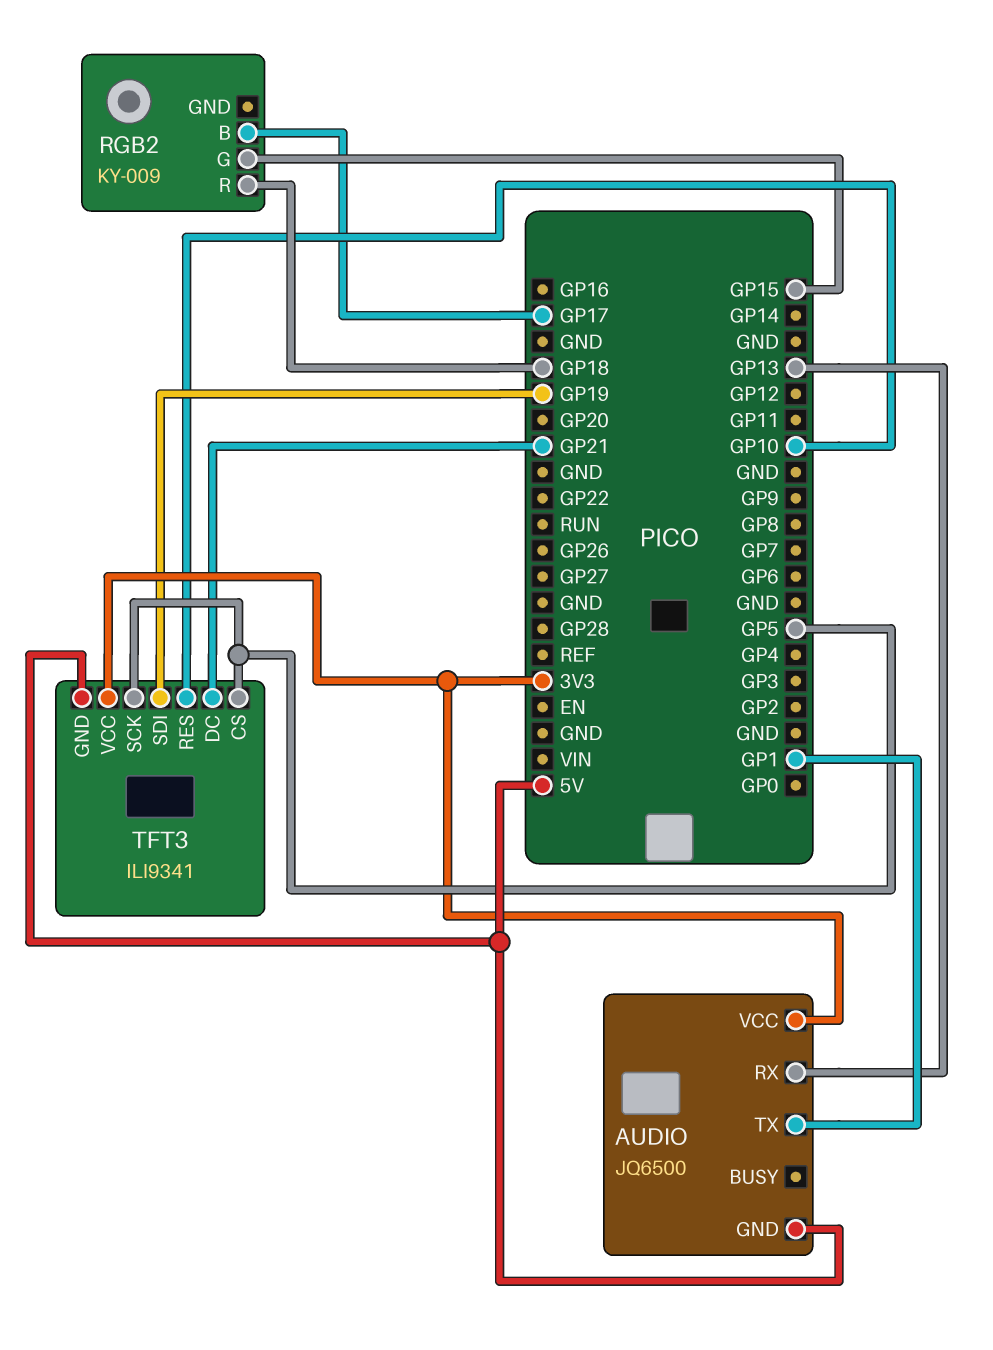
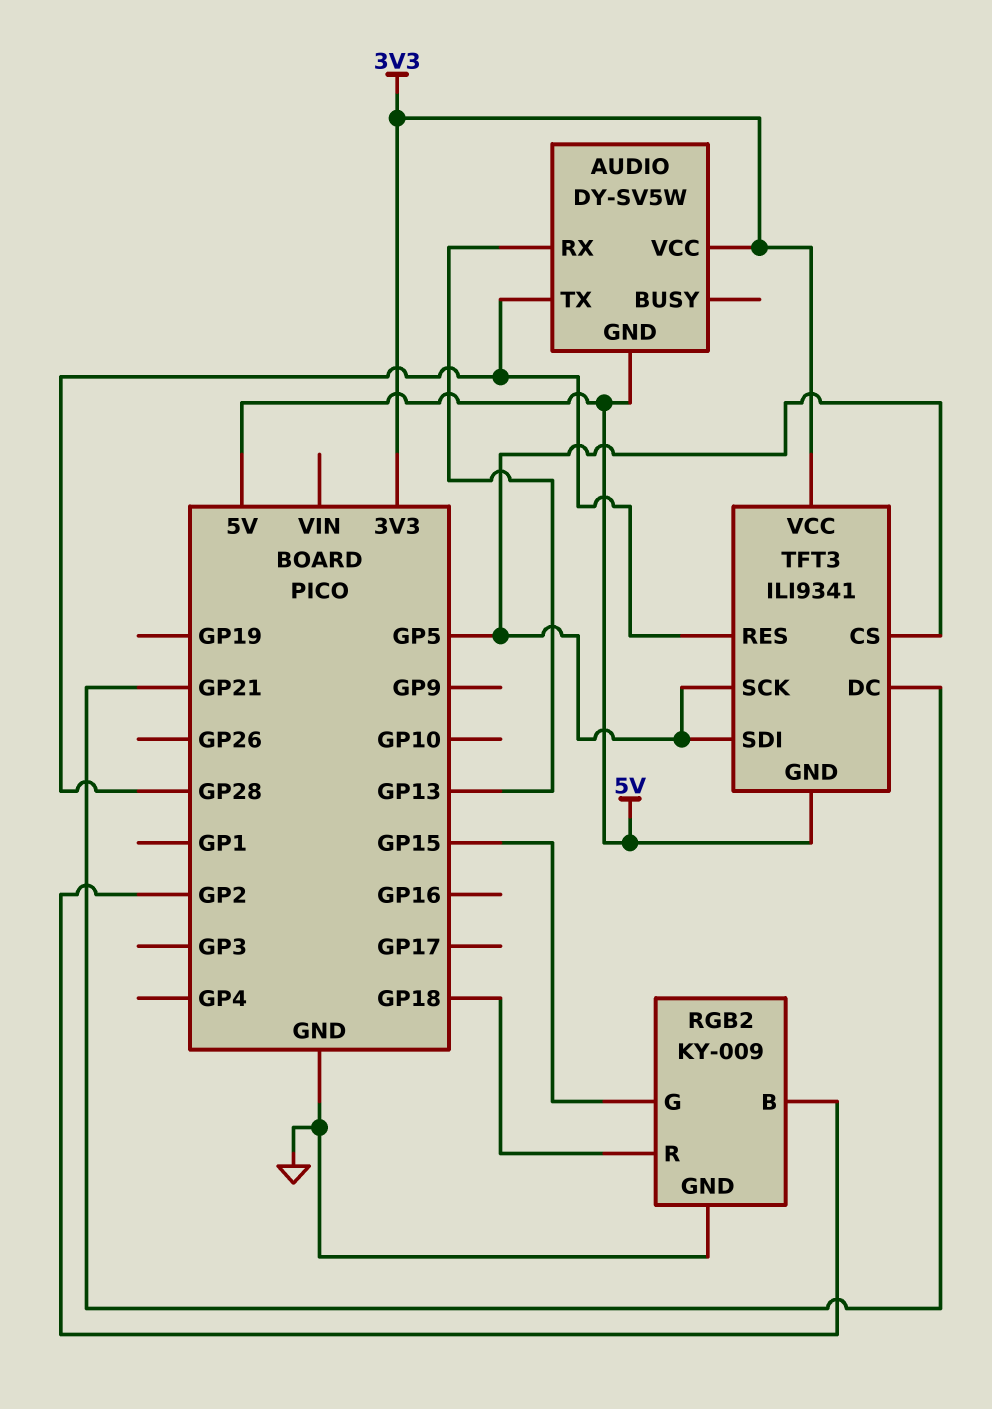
AUDIO: JQ6500 -> DY-SV5W
AUDIO pin TX: GP1 -> GP28
RGB2 pin B: GP17 -> GP2
RGB2 pin GND: none -> GND
TFT3 pin RES: GP10 -> GP28
TFT3 pin SDI: GP19 -> GP5

